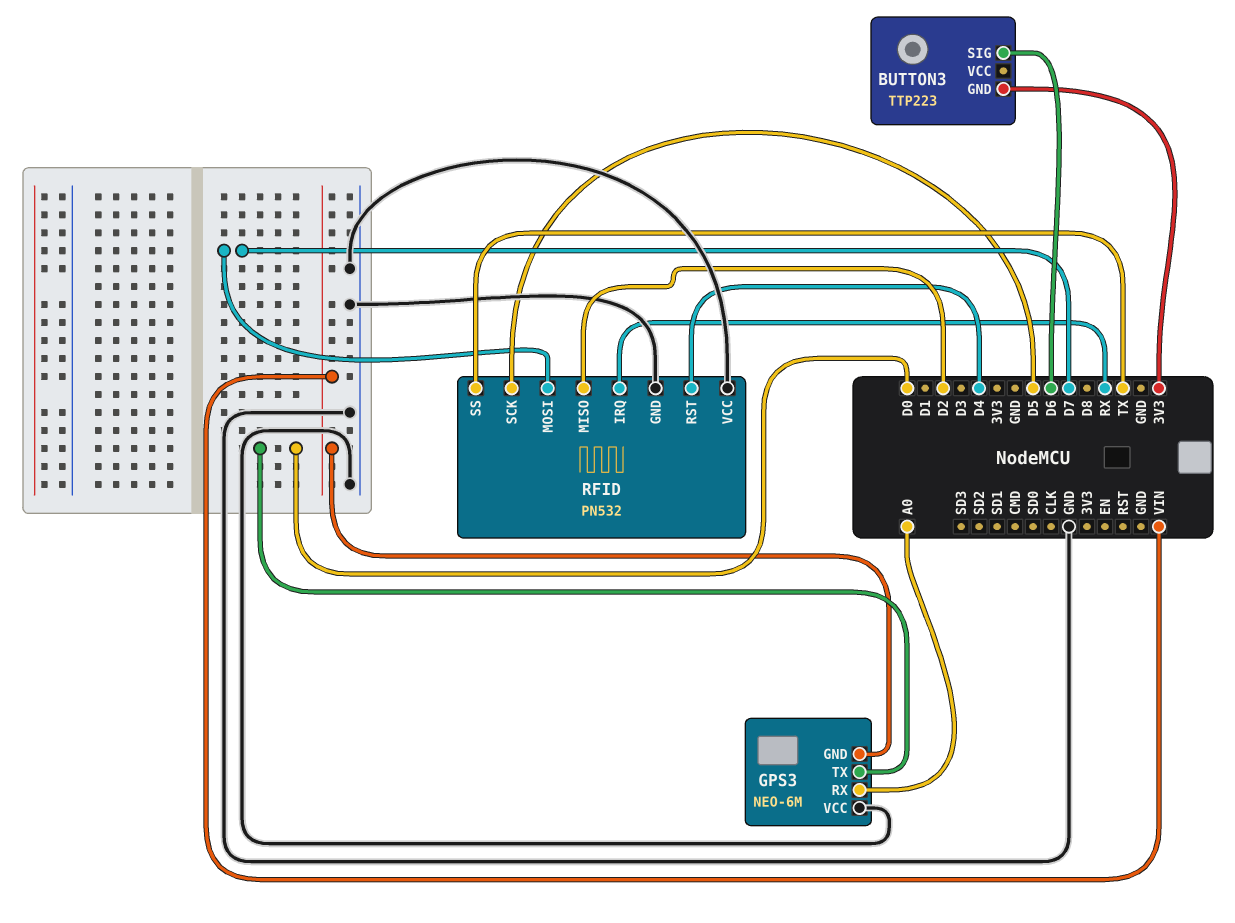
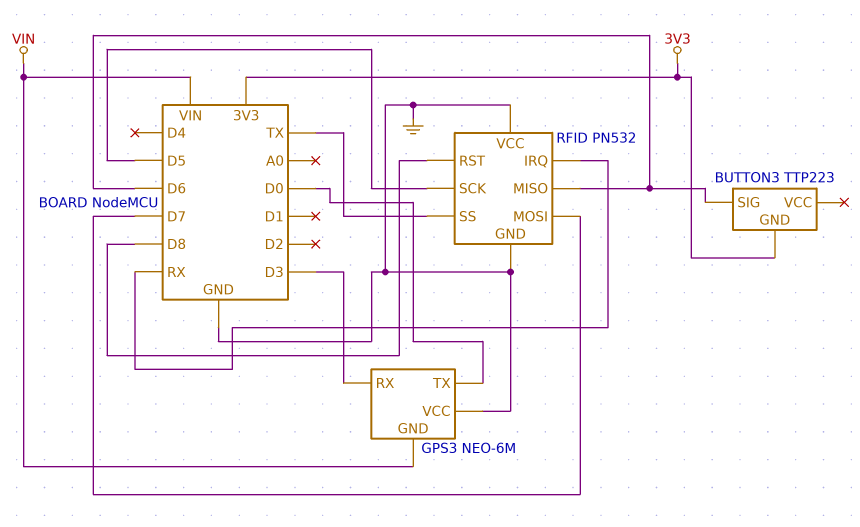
GPS3 pin RX: A0 -> D3
RFID pin MISO: D2 -> D6
RFID pin RST: D4 -> D8

